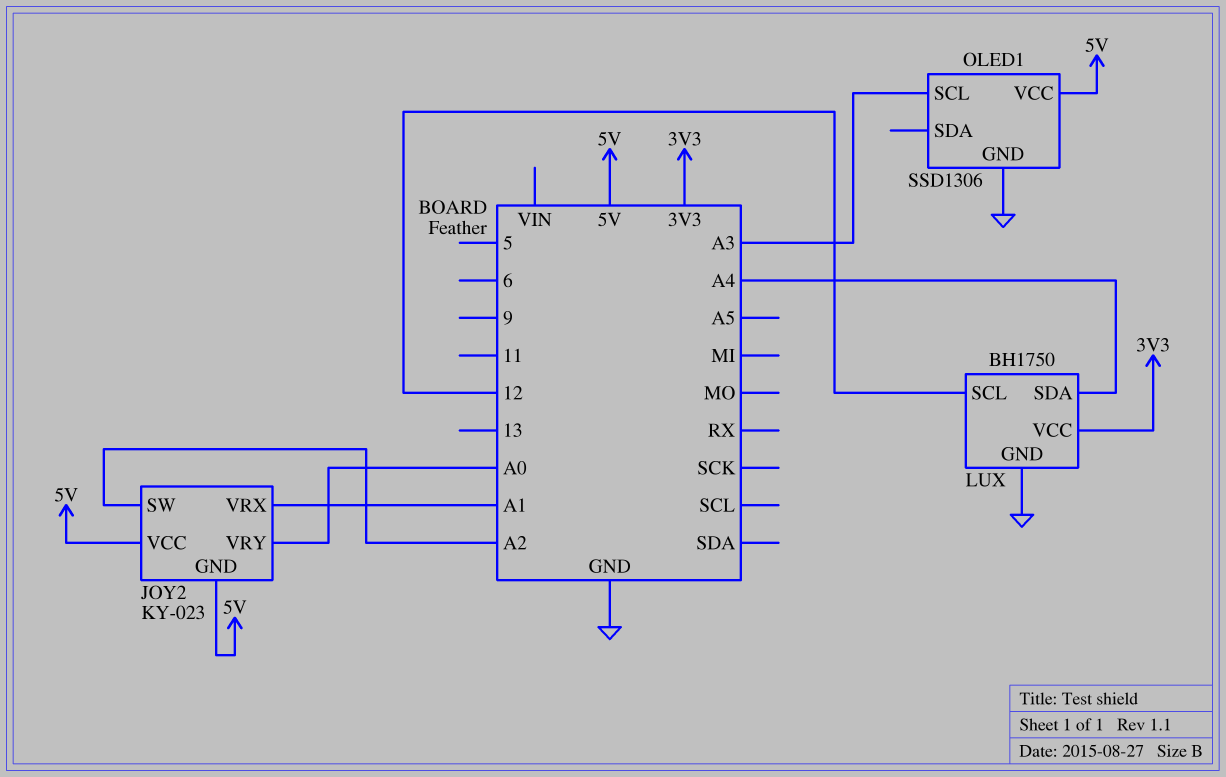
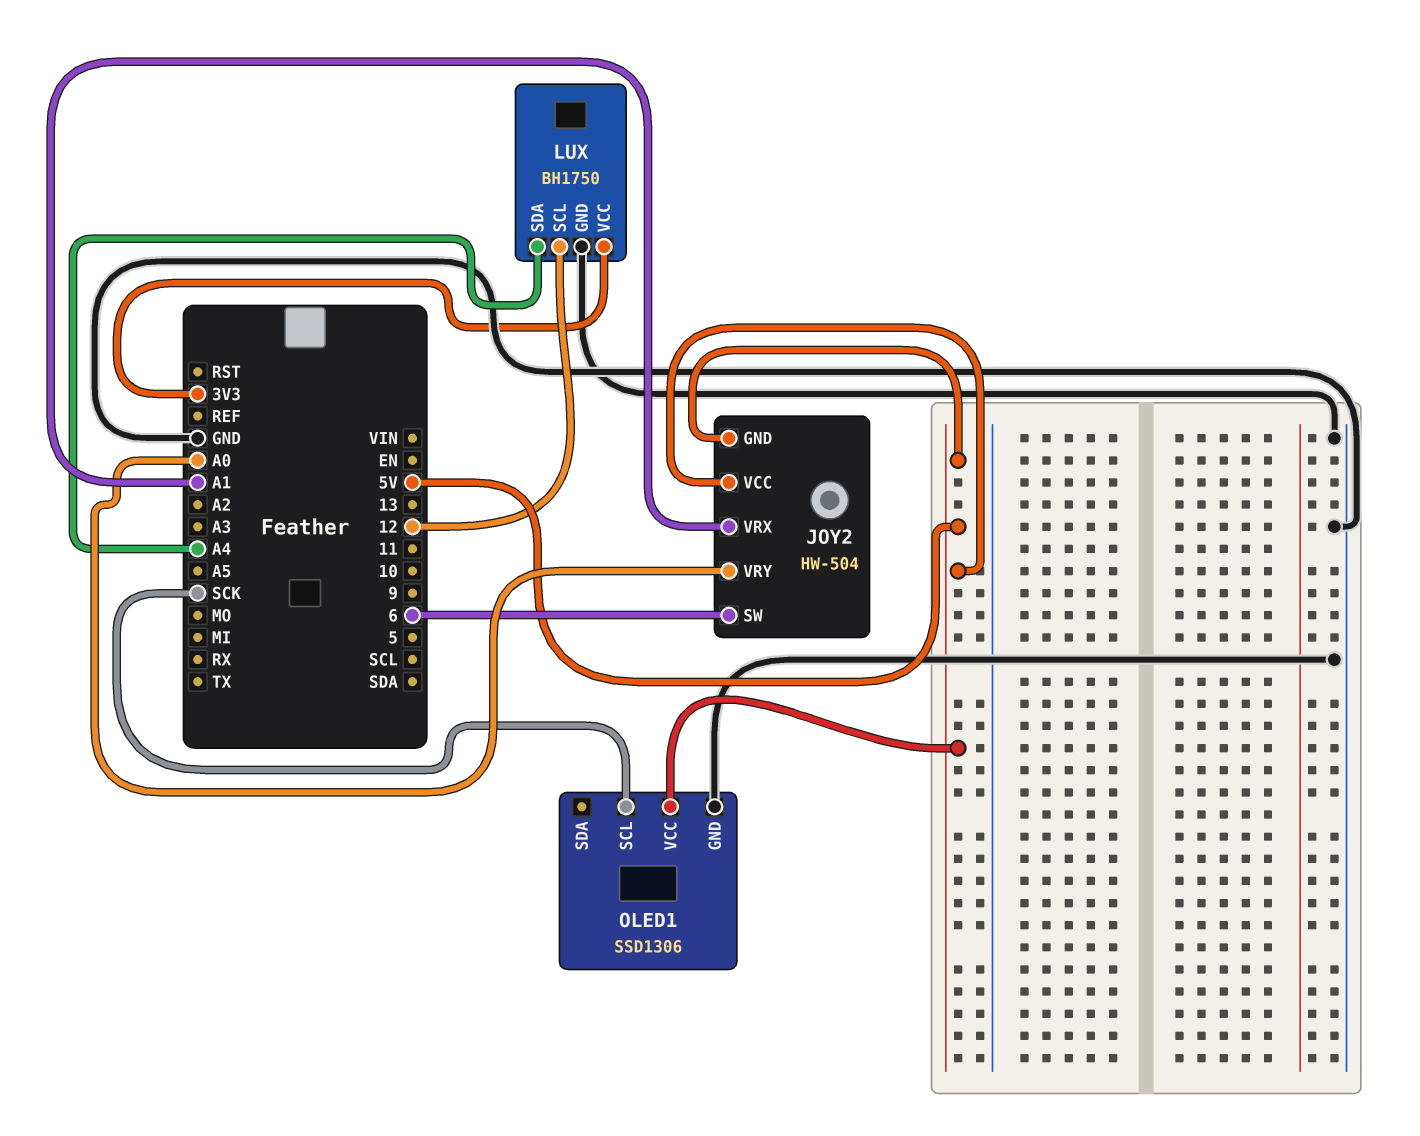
JOY2: KY-023 -> HW-504
JOY2 pin SW: A2 -> 6
OLED1 pin SCL: A3 -> SCK

